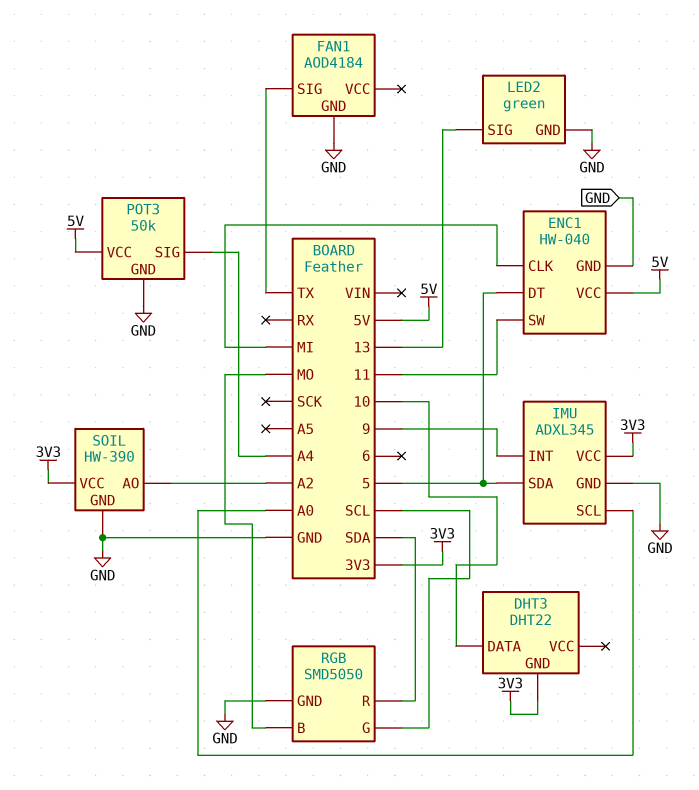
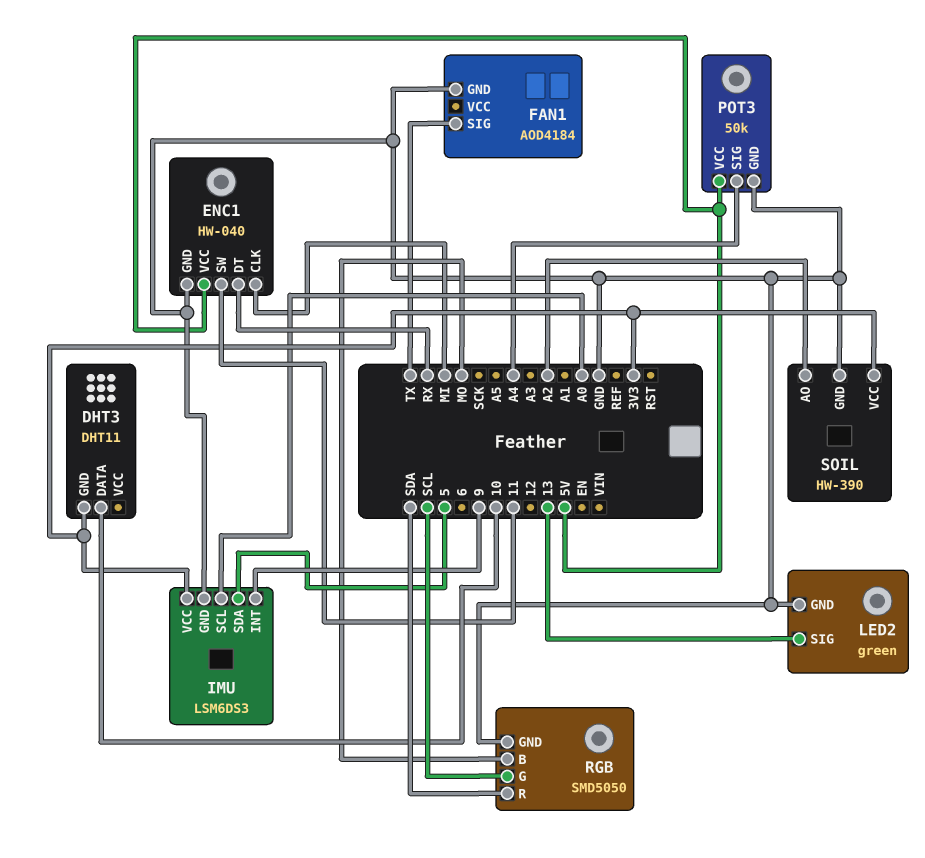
DHT3: DHT22 -> DHT11
ENC1 pin DT: 5 -> RX
IMU: ADXL345 -> LSM6DS3

